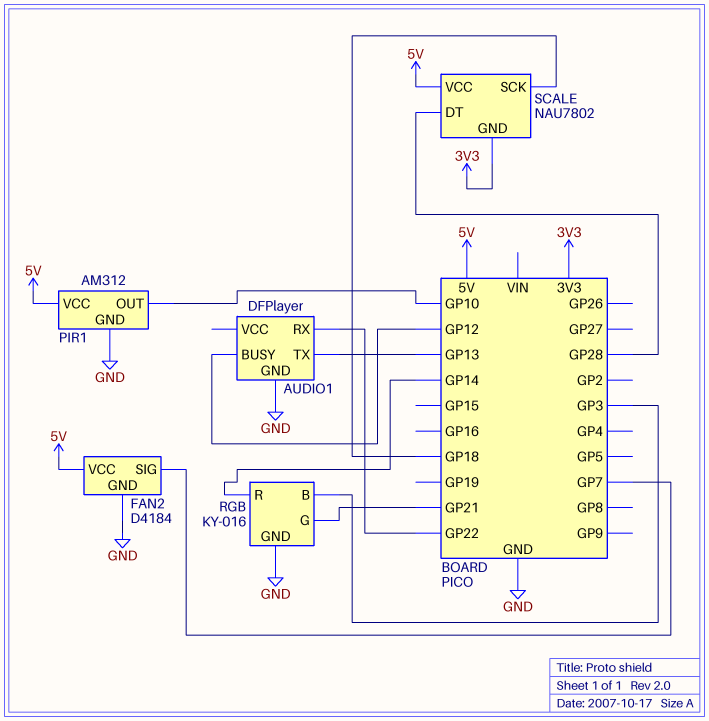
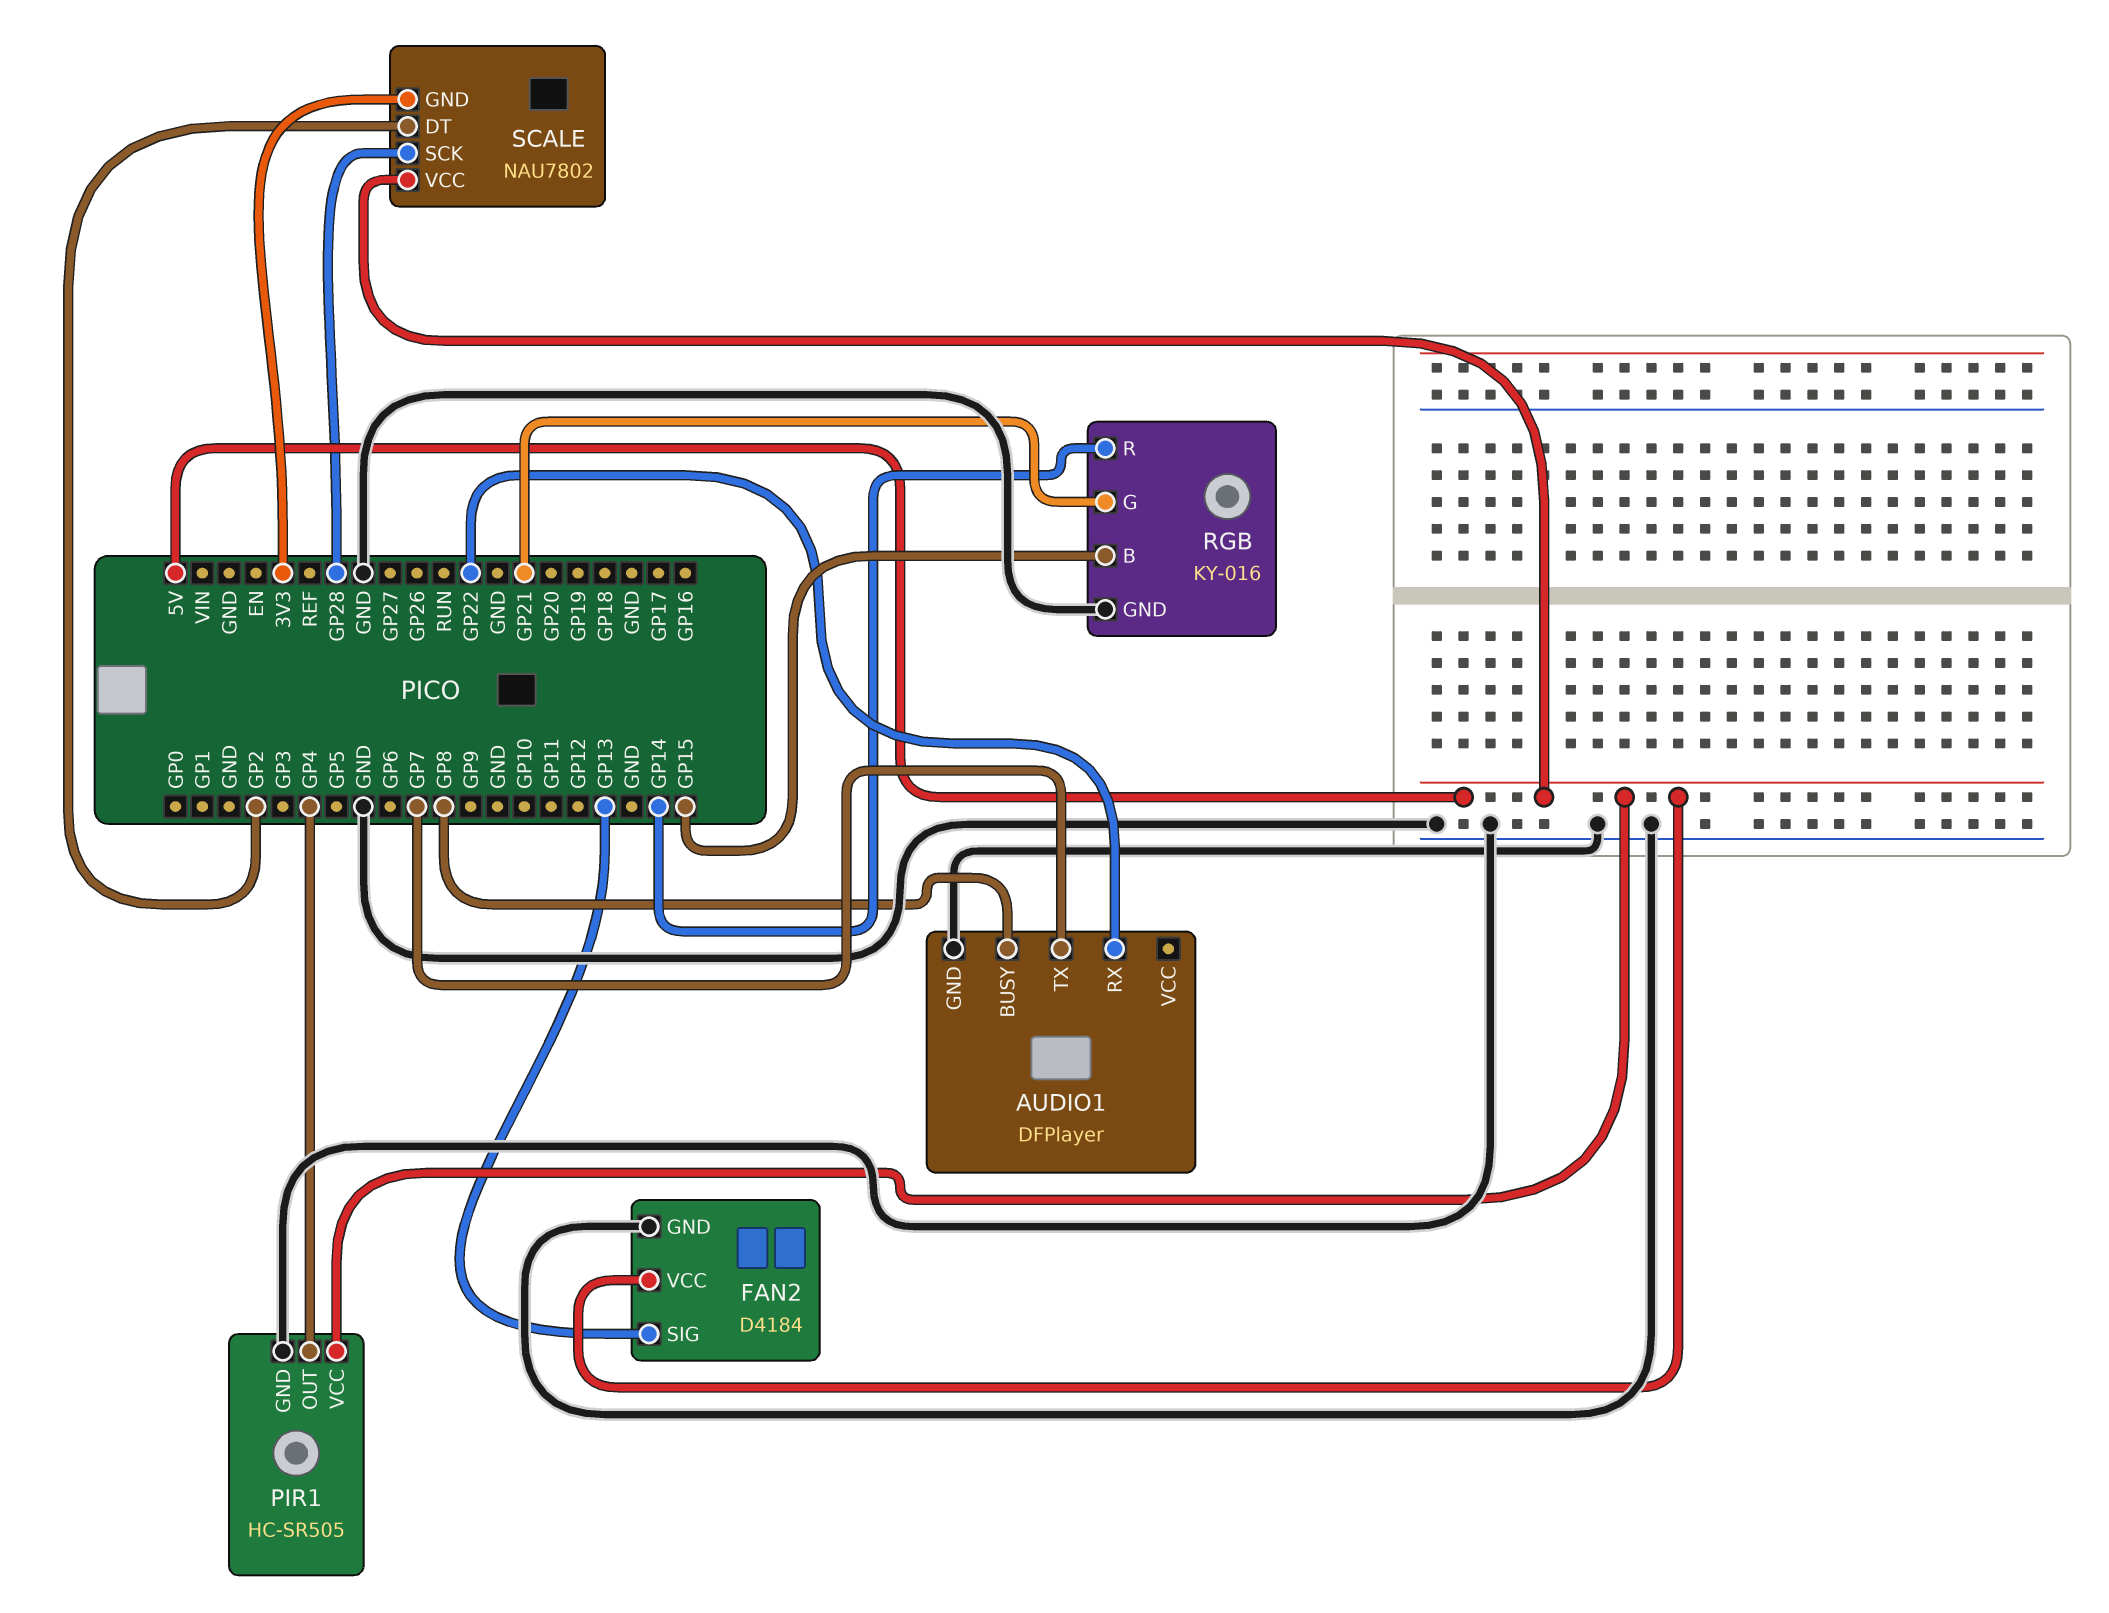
AUDIO1 pin BUSY: GP12 -> GP8
AUDIO1 pin TX: GP13 -> GP7
FAN2 pin SIG: GP7 -> GP13
PIR1: AM312 -> HC-SR505
PIR1 pin OUT: GP10 -> GP4
RGB pin B: GP3 -> GP15
SCALE pin DT: GP28 -> GP2
SCALE pin SCK: GP18 -> GP28

